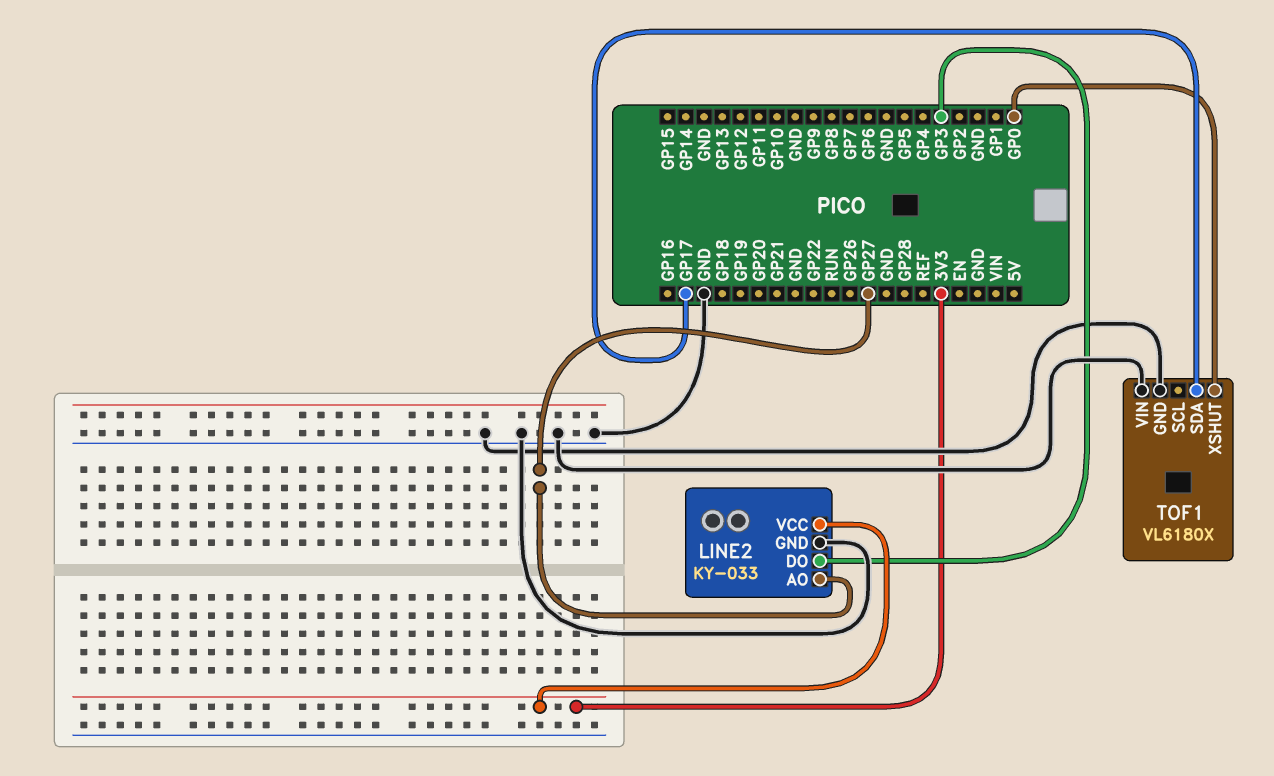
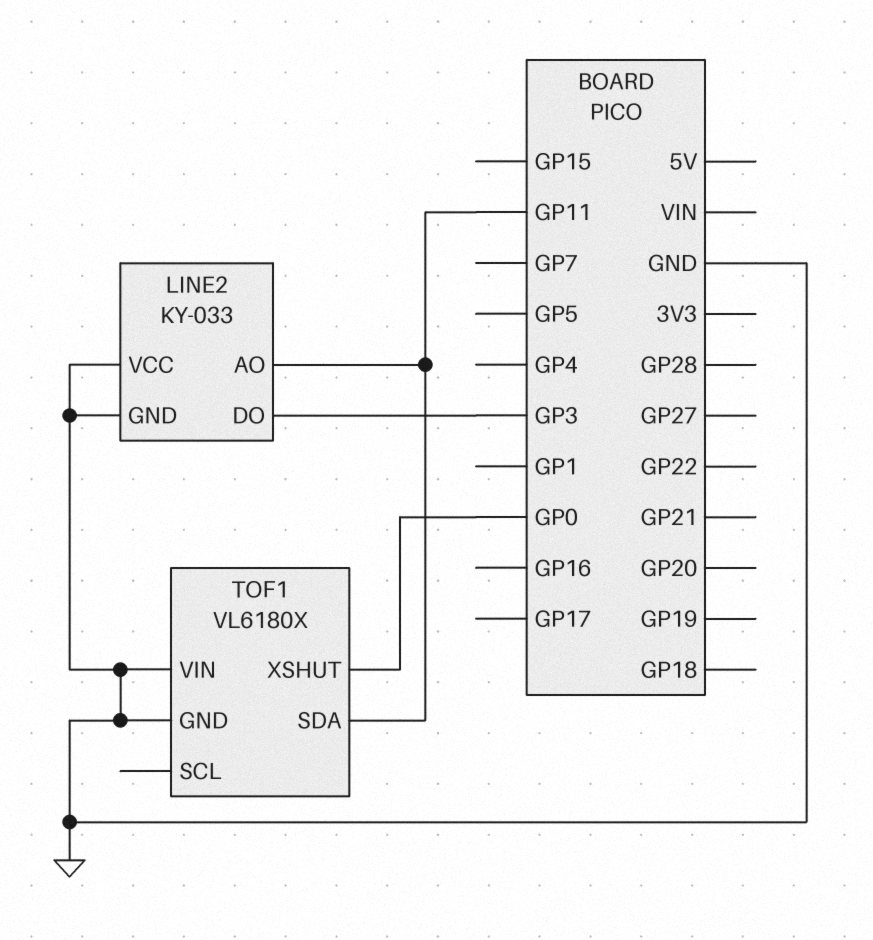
LINE2 pin AO: GP27 -> GP11
LINE2 pin VCC: 3V3 -> GND
TOF1 pin SDA: GP17 -> GP11

